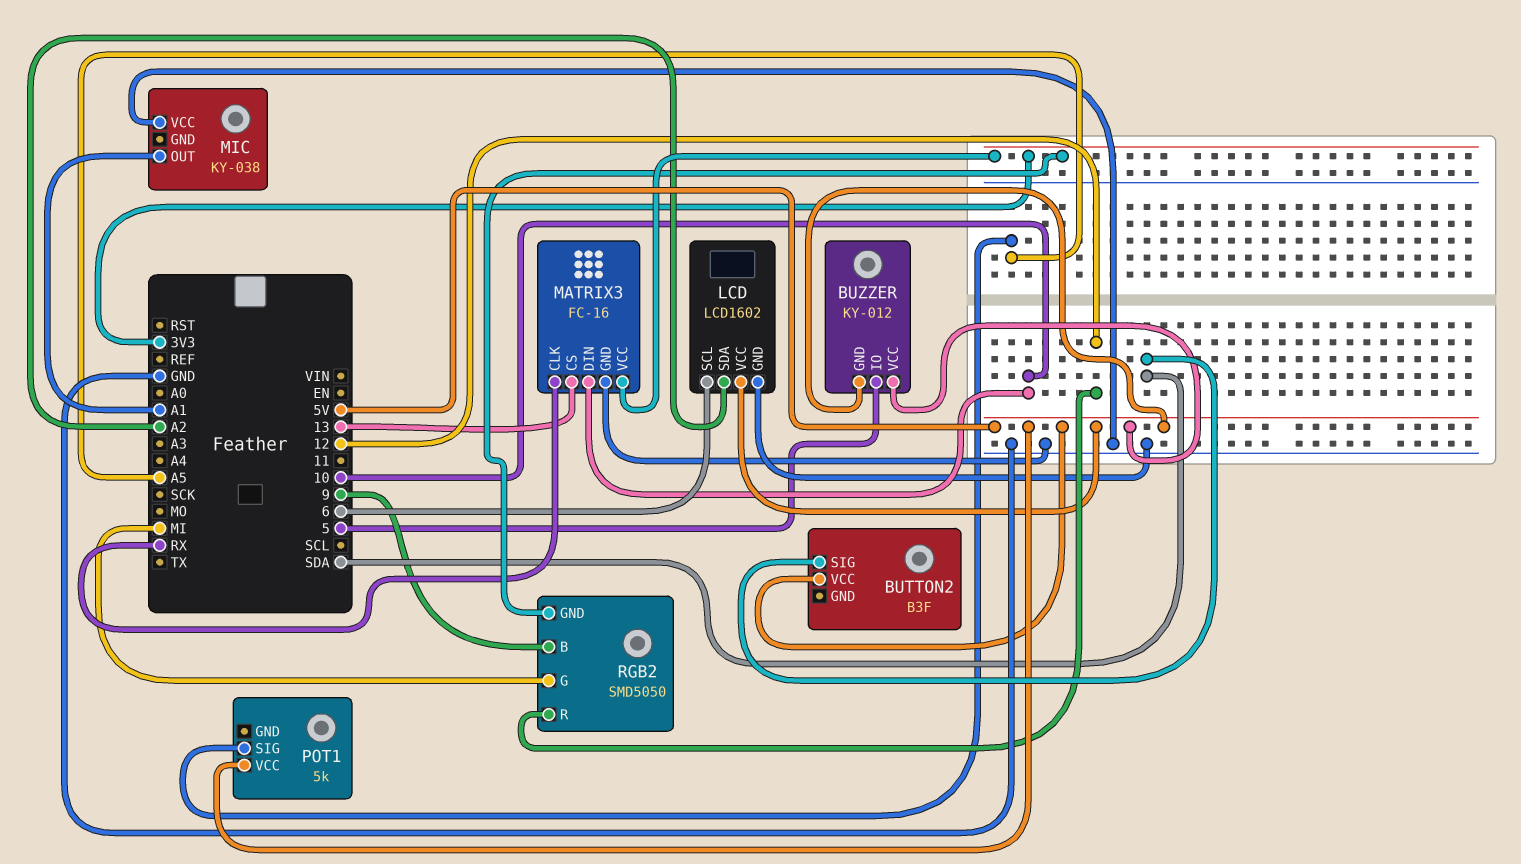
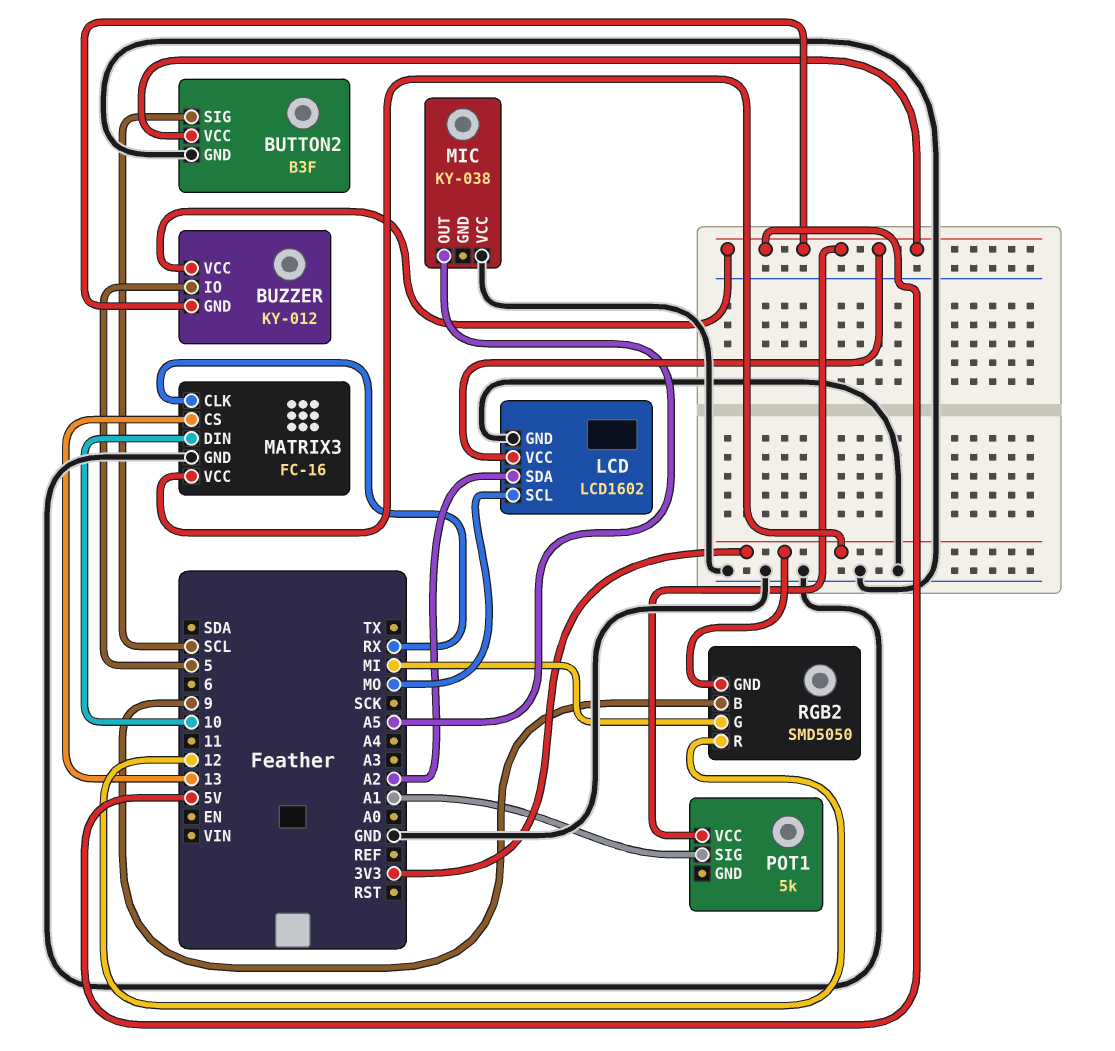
BUTTON2 pin GND: none -> GND
BUTTON2 pin SIG: SDA -> SCL
LCD pin SCL: 6 -> MO
MIC pin OUT: A1 -> A5
POT1 pin SIG: A5 -> A1

